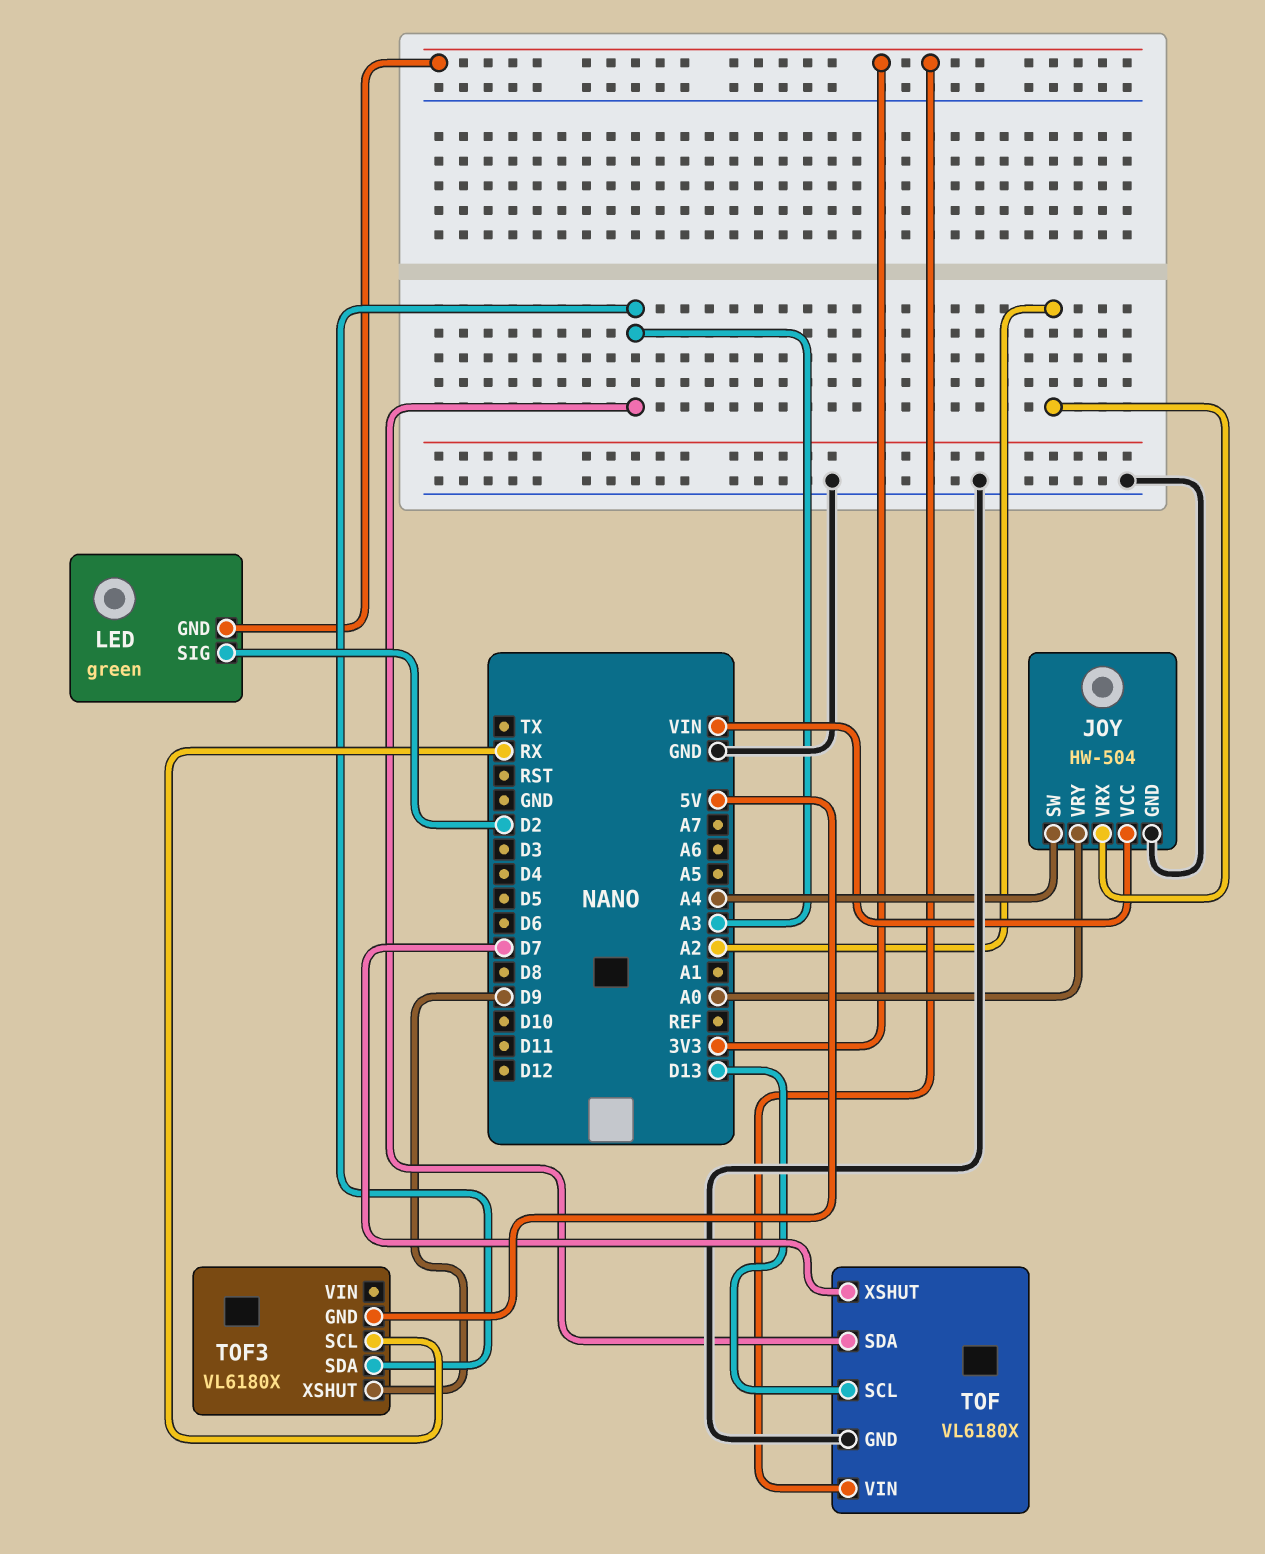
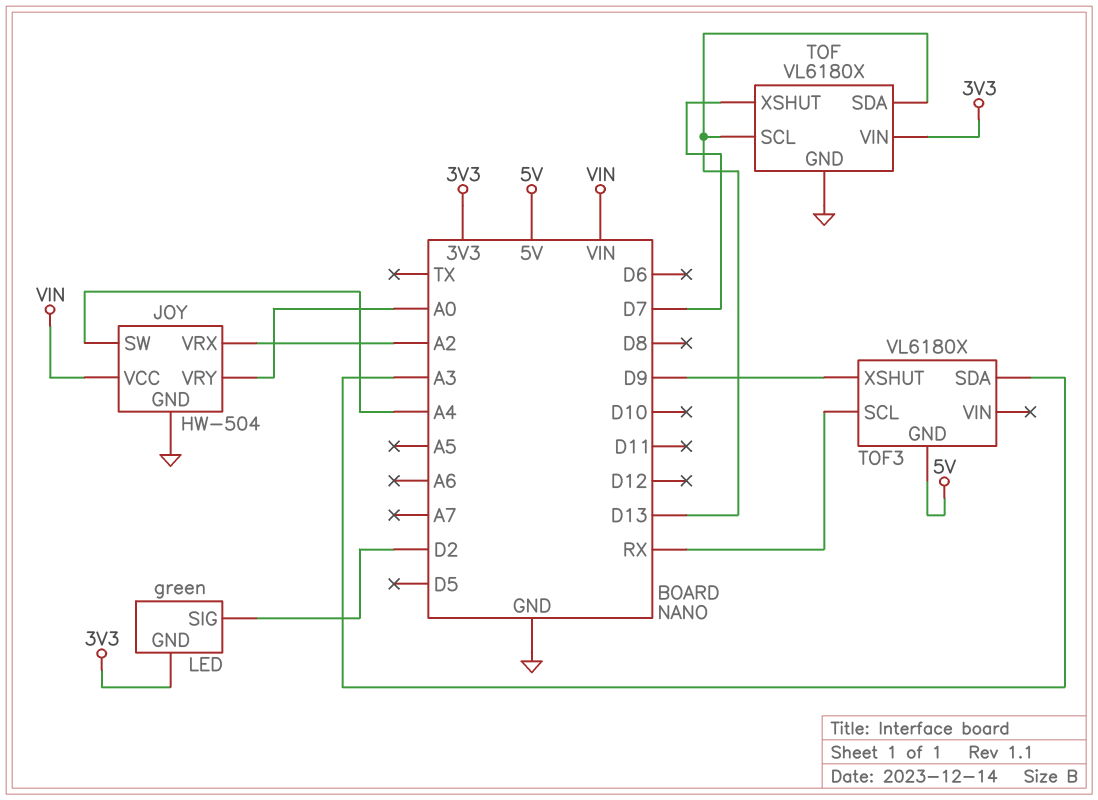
TOF pin SDA: A3 -> D13

